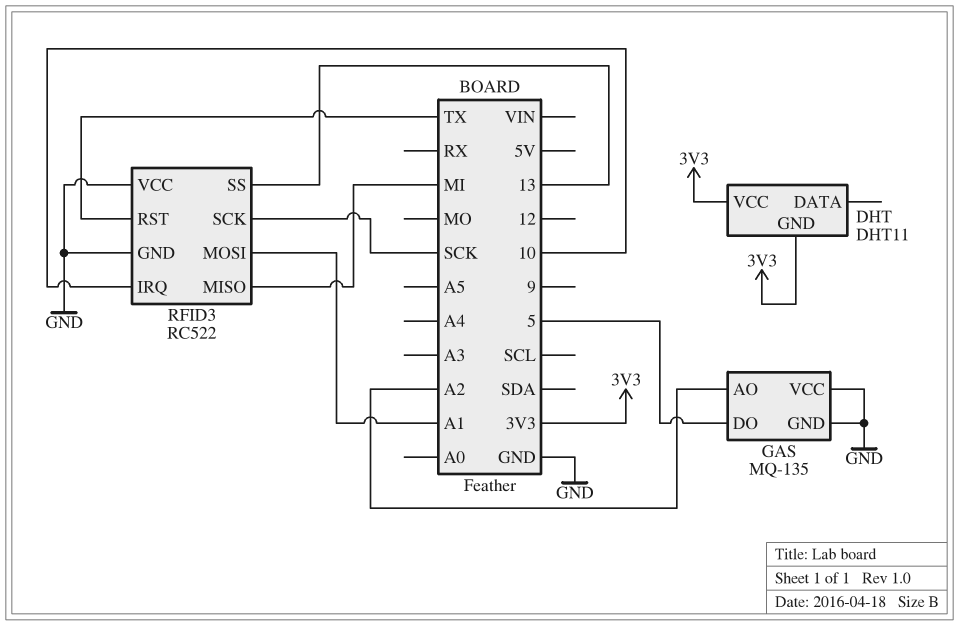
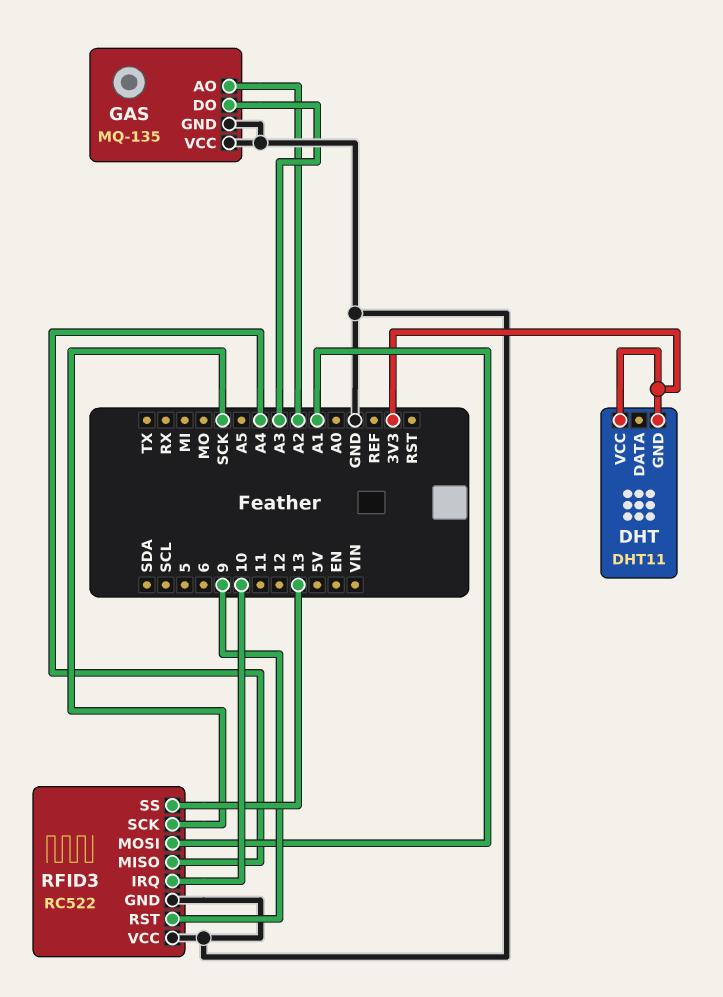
GAS pin DO: 5 -> A3
RFID3 pin MISO: MI -> A4
RFID3 pin RST: TX -> 9

